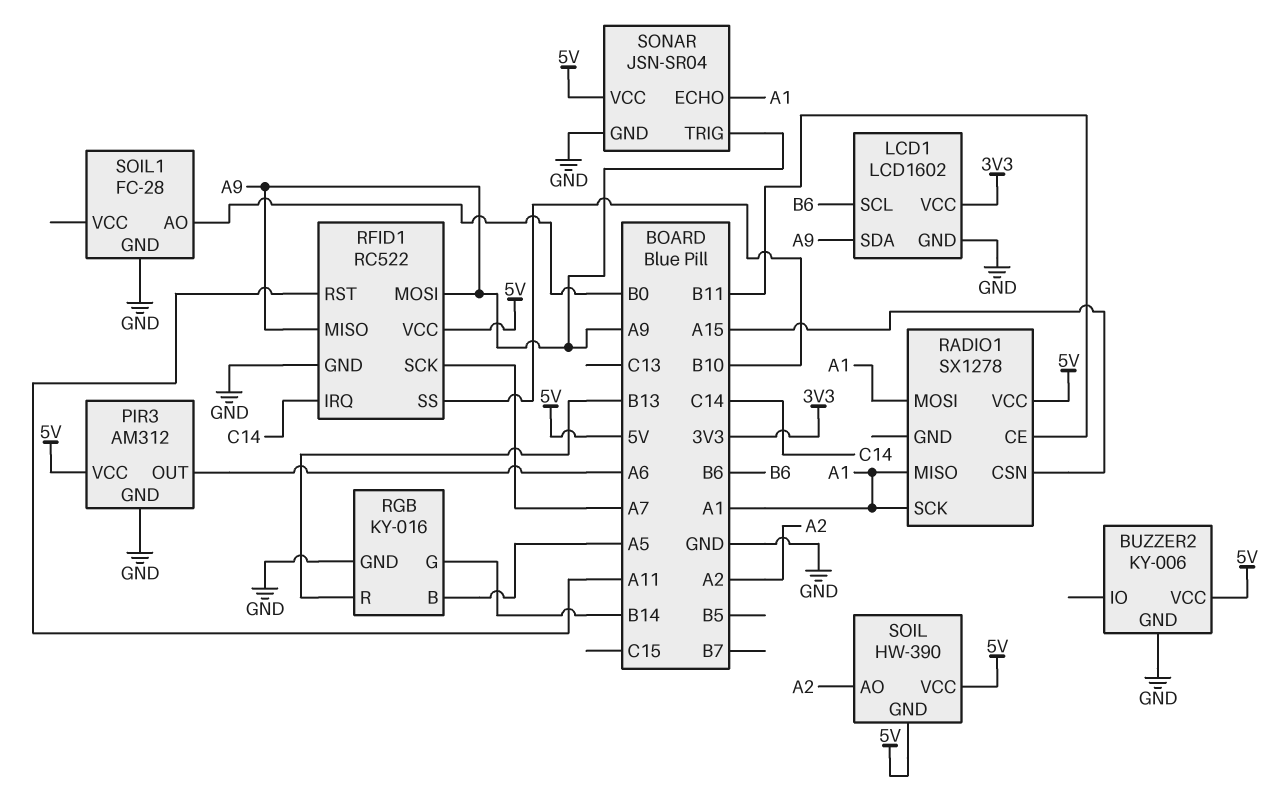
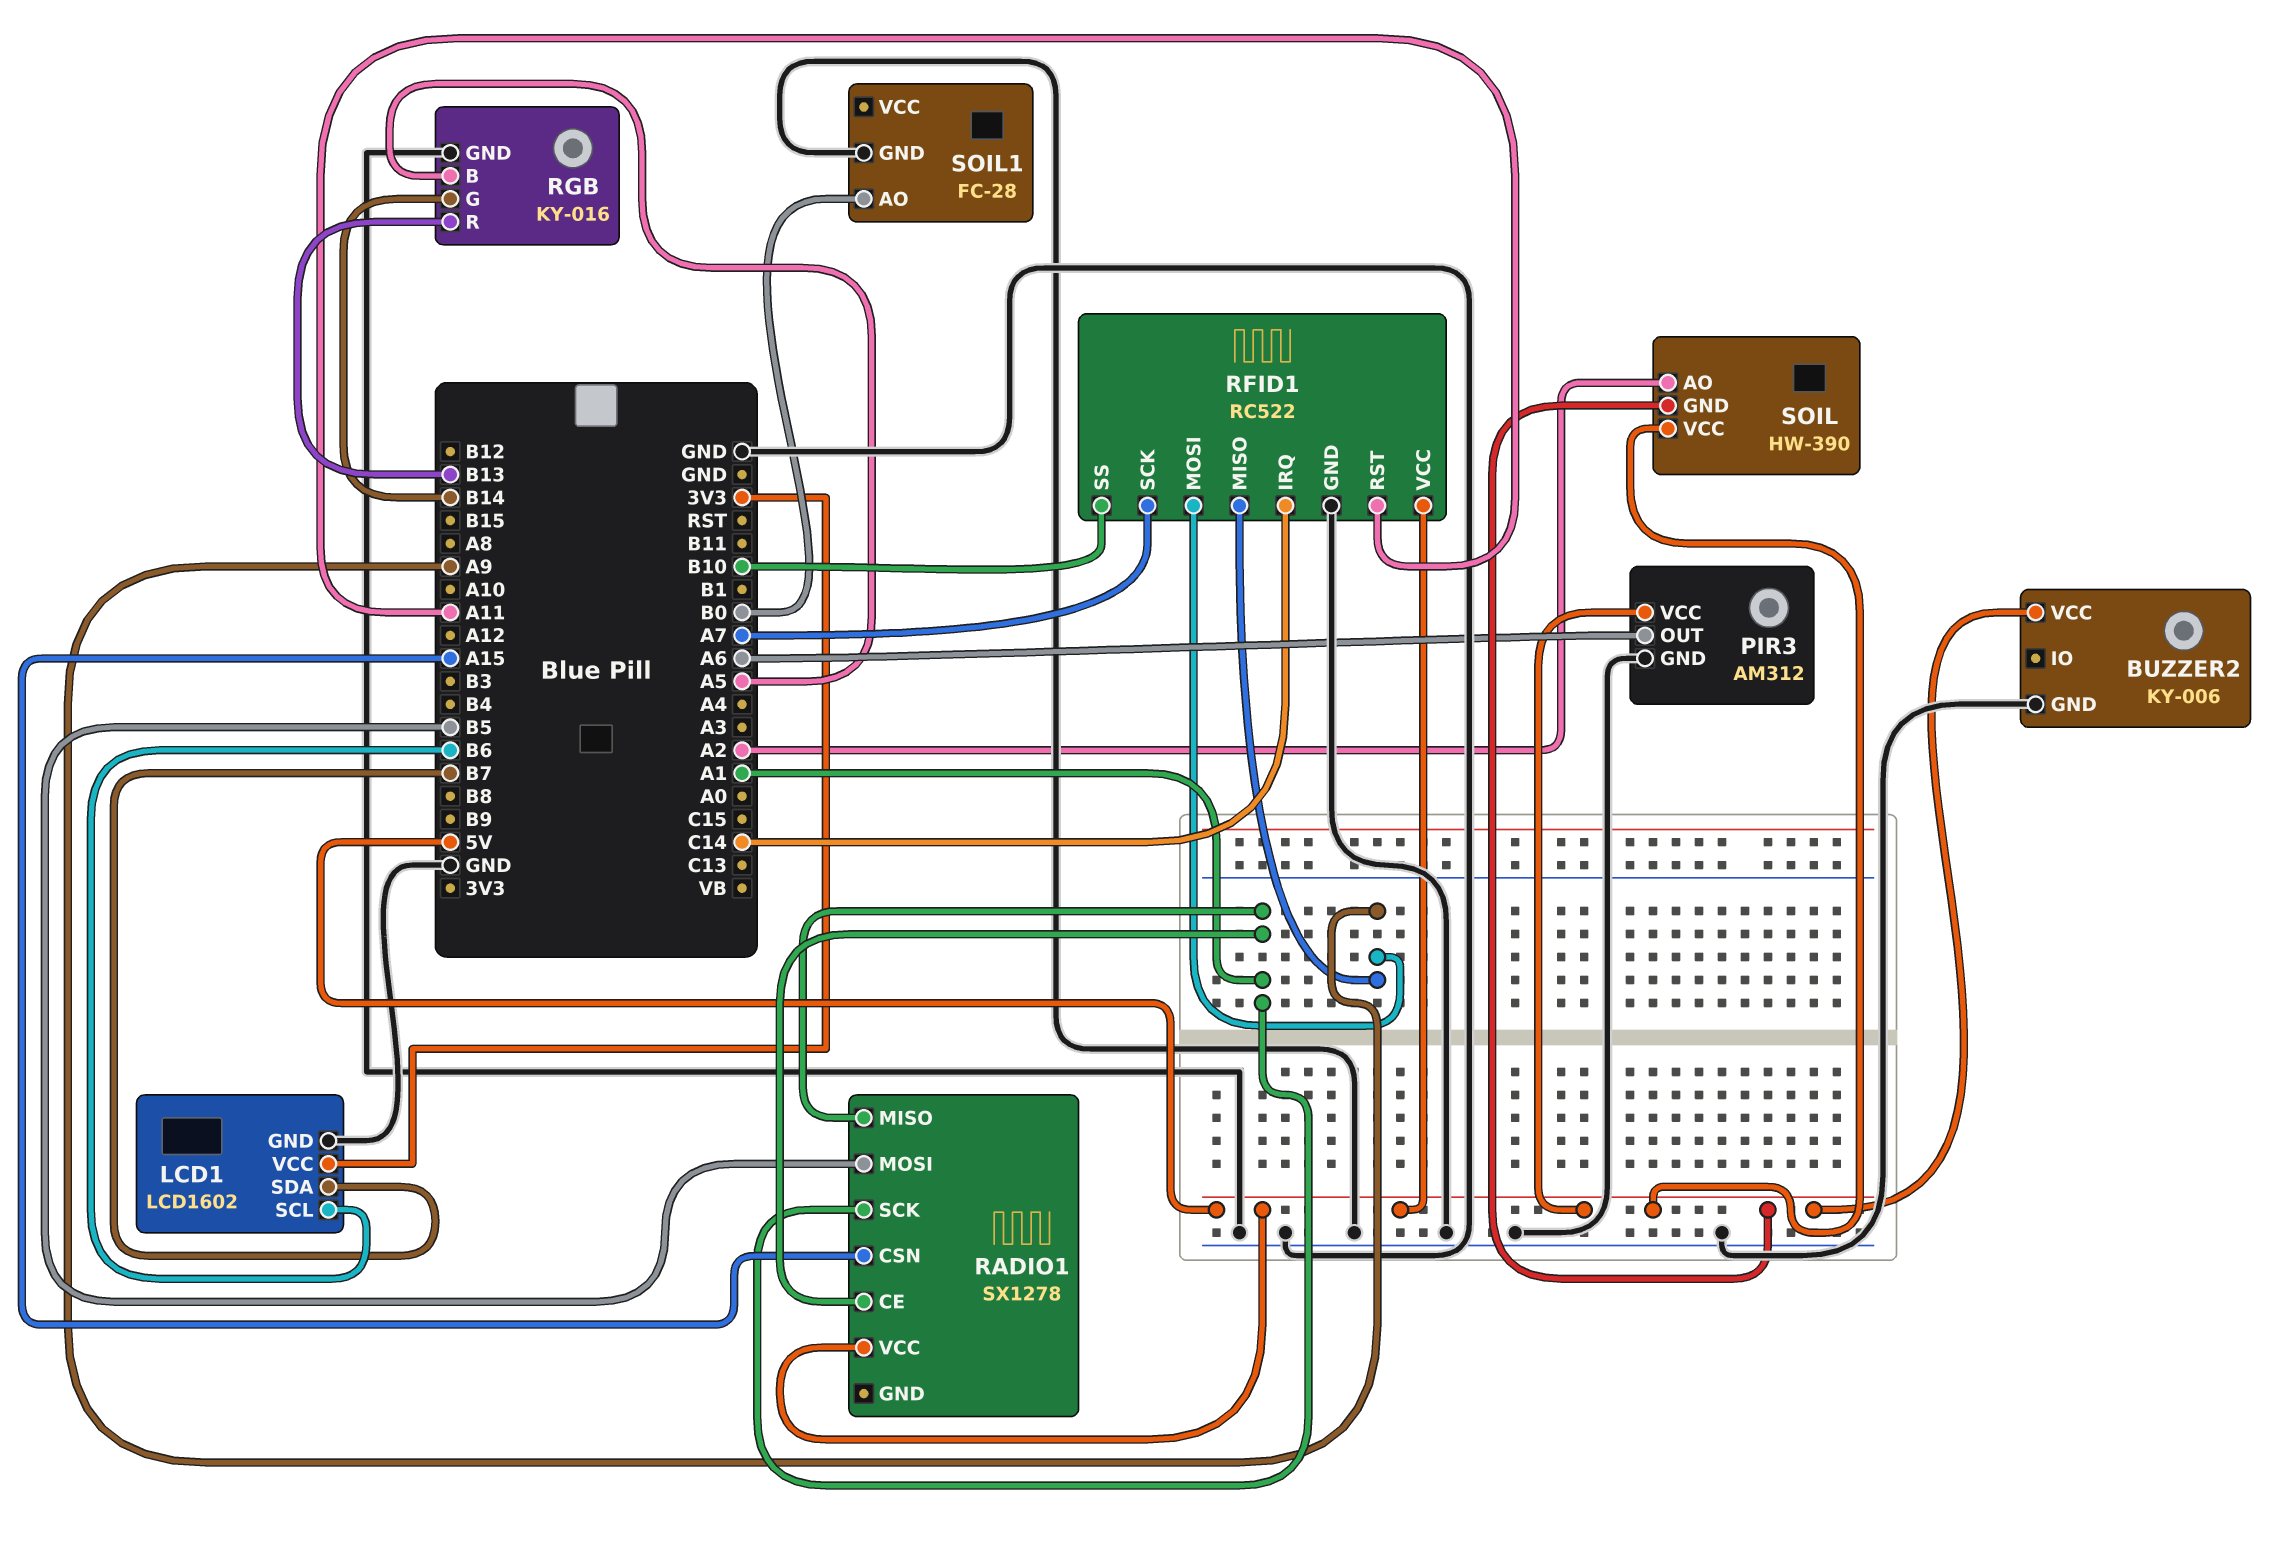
LCD1 pin SDA: A9 -> B7
RADIO1 pin CE: B11 -> A1
RADIO1 pin MOSI: A1 -> B5
SONAR: JSN-SR04 -> none
SONAR pin ECHO: A1 -> none
SONAR pin GND: GND -> none
SONAR pin TRIG: A9 -> none
SONAR pin VCC: 5V -> none

